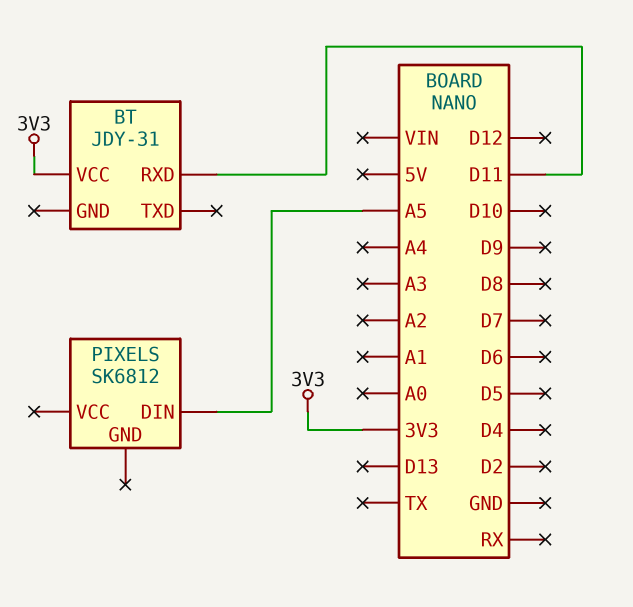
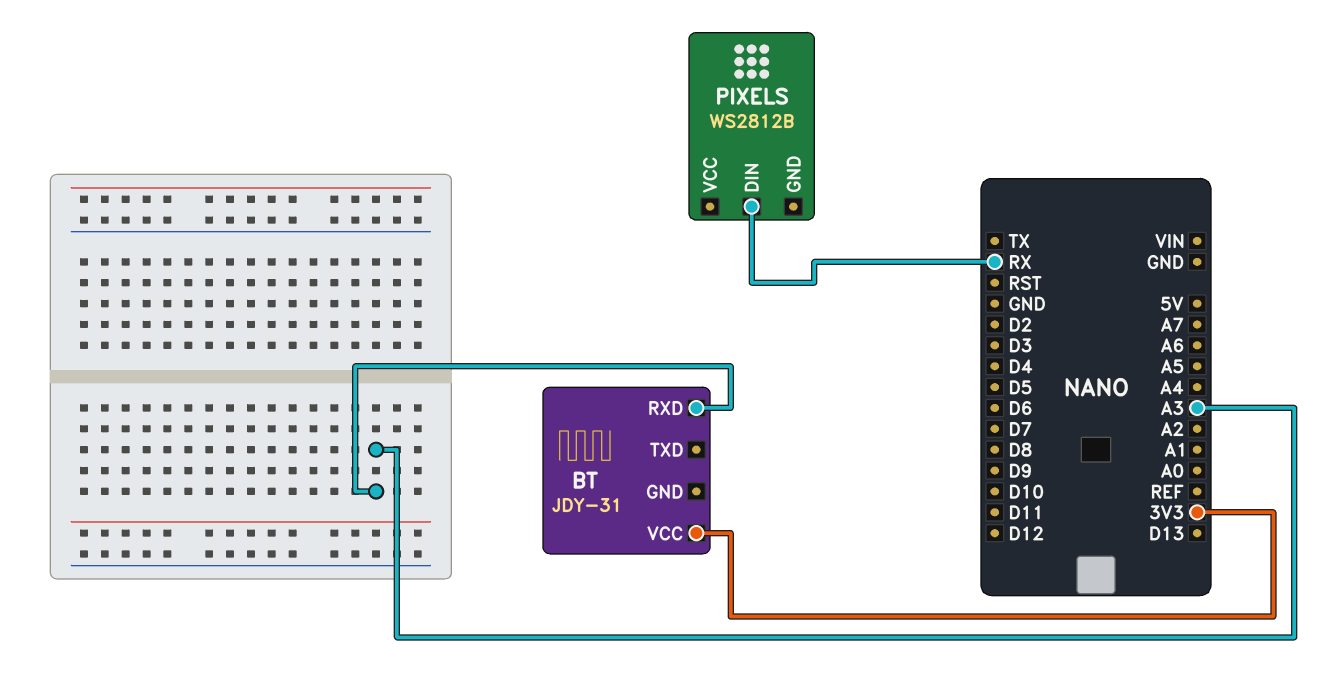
BT pin RXD: D11 -> A3
PIXELS: SK6812 -> WS2812B
PIXELS pin DIN: A5 -> RX

